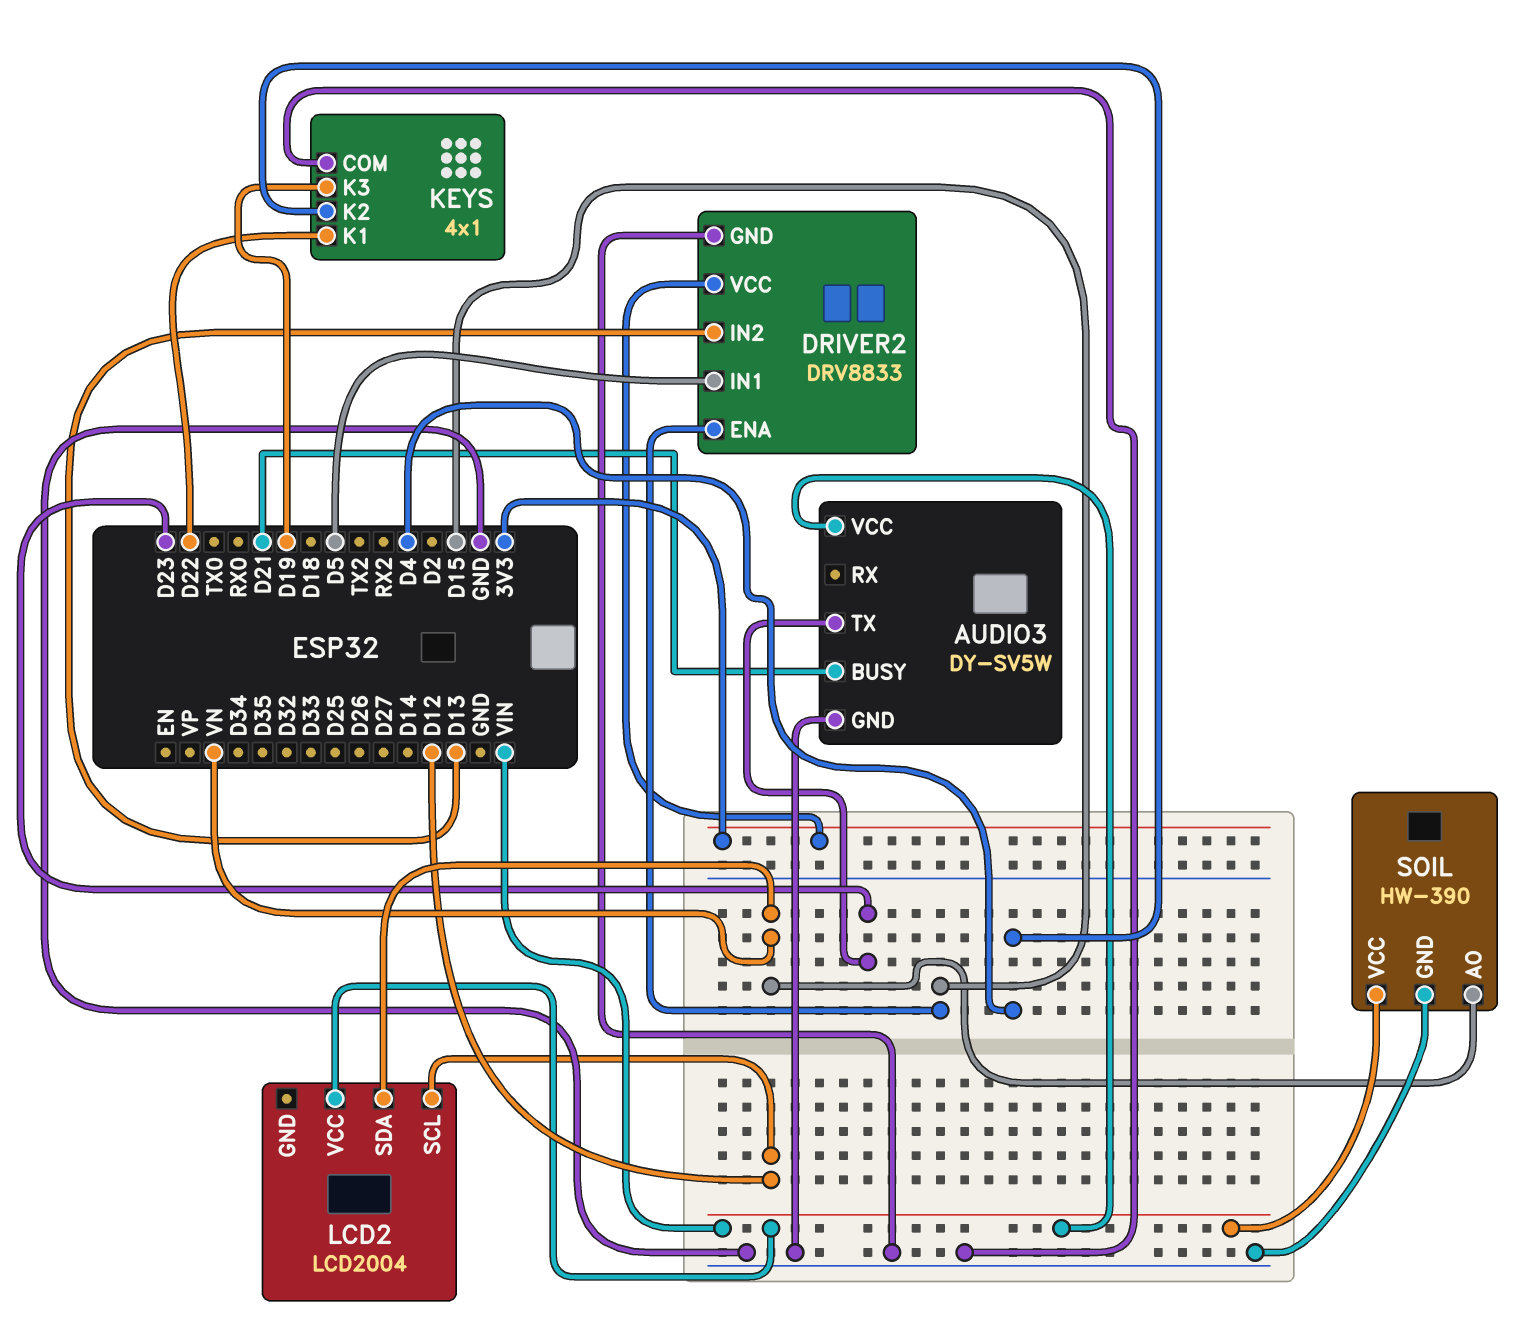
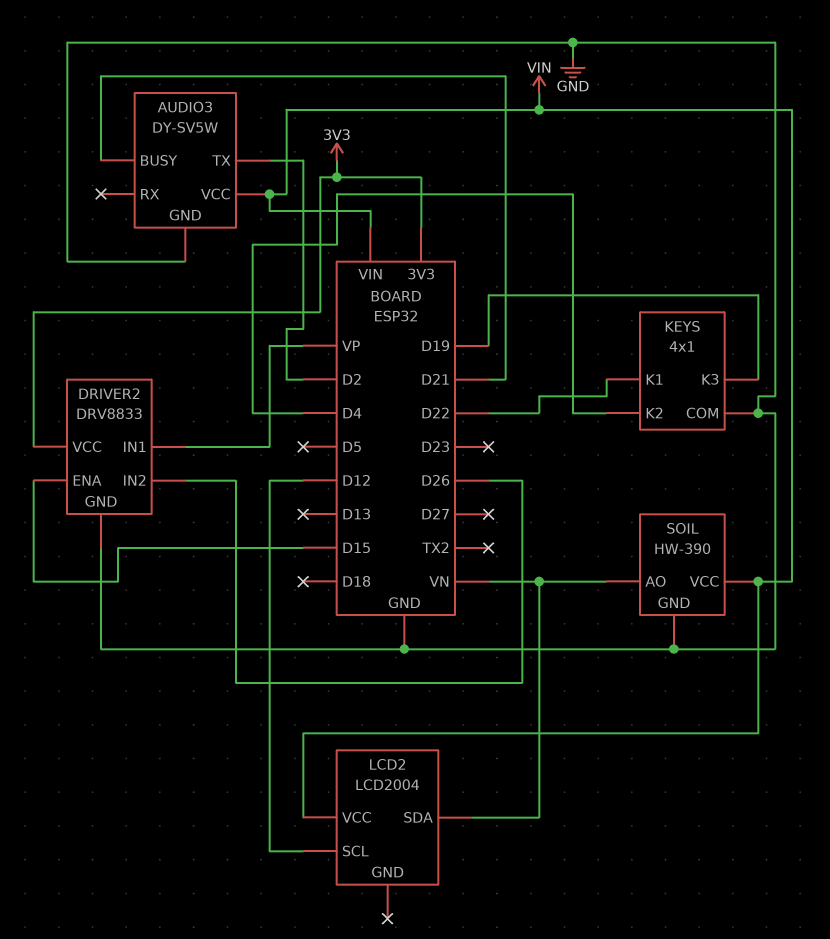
AUDIO3 pin TX: D23 -> D2
DRIVER2 pin IN1: D5 -> VP
DRIVER2 pin IN2: D13 -> D26

